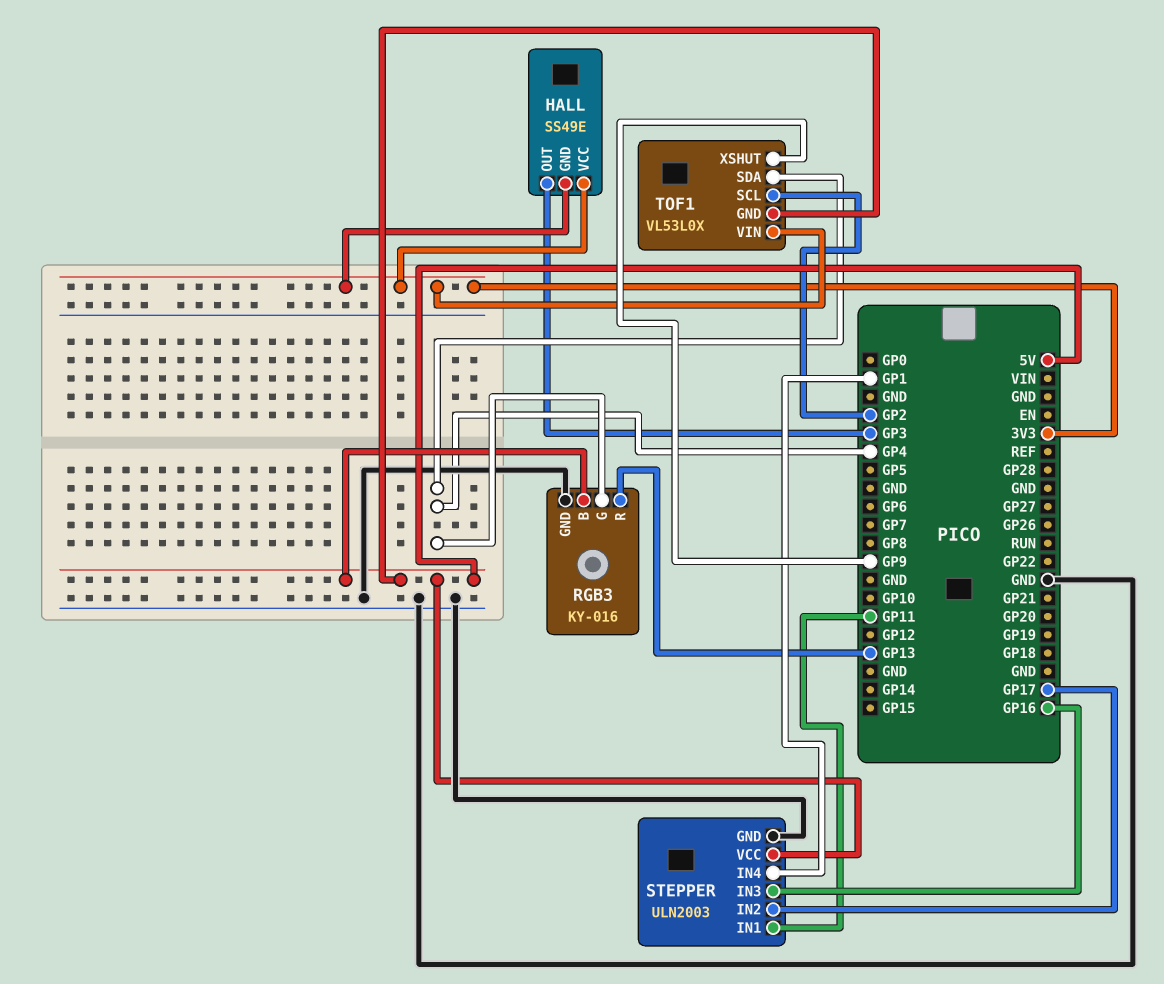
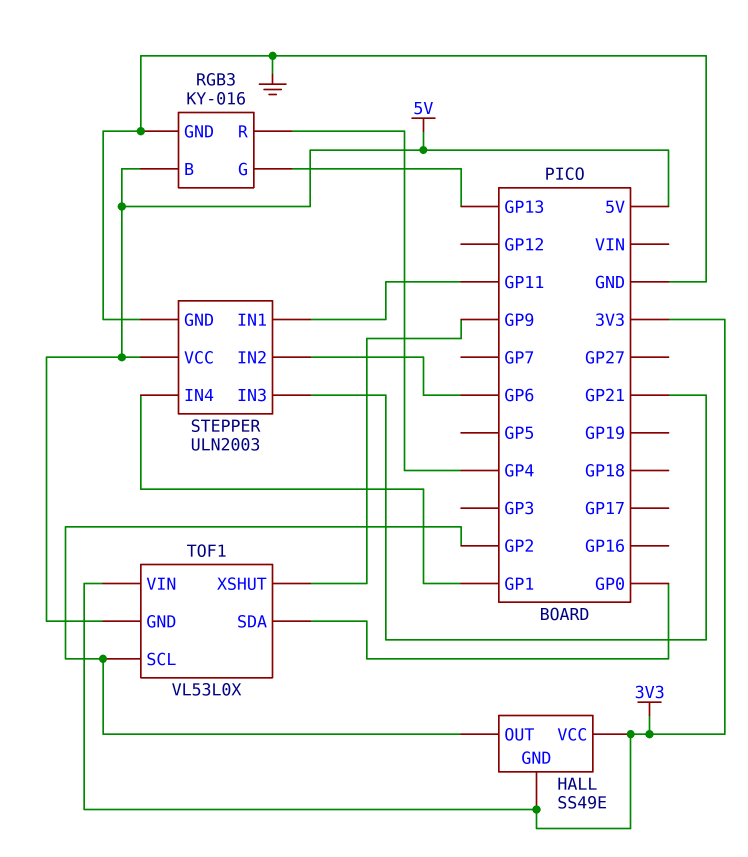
HALL pin OUT: GP3 -> GP2
RGB3 pin G: GP4 -> GP13
RGB3 pin R: GP13 -> GP4
STEPPER pin IN2: GP17 -> GP6
STEPPER pin IN3: GP16 -> GP21
TOF1 pin SDA: GP4 -> GP0

